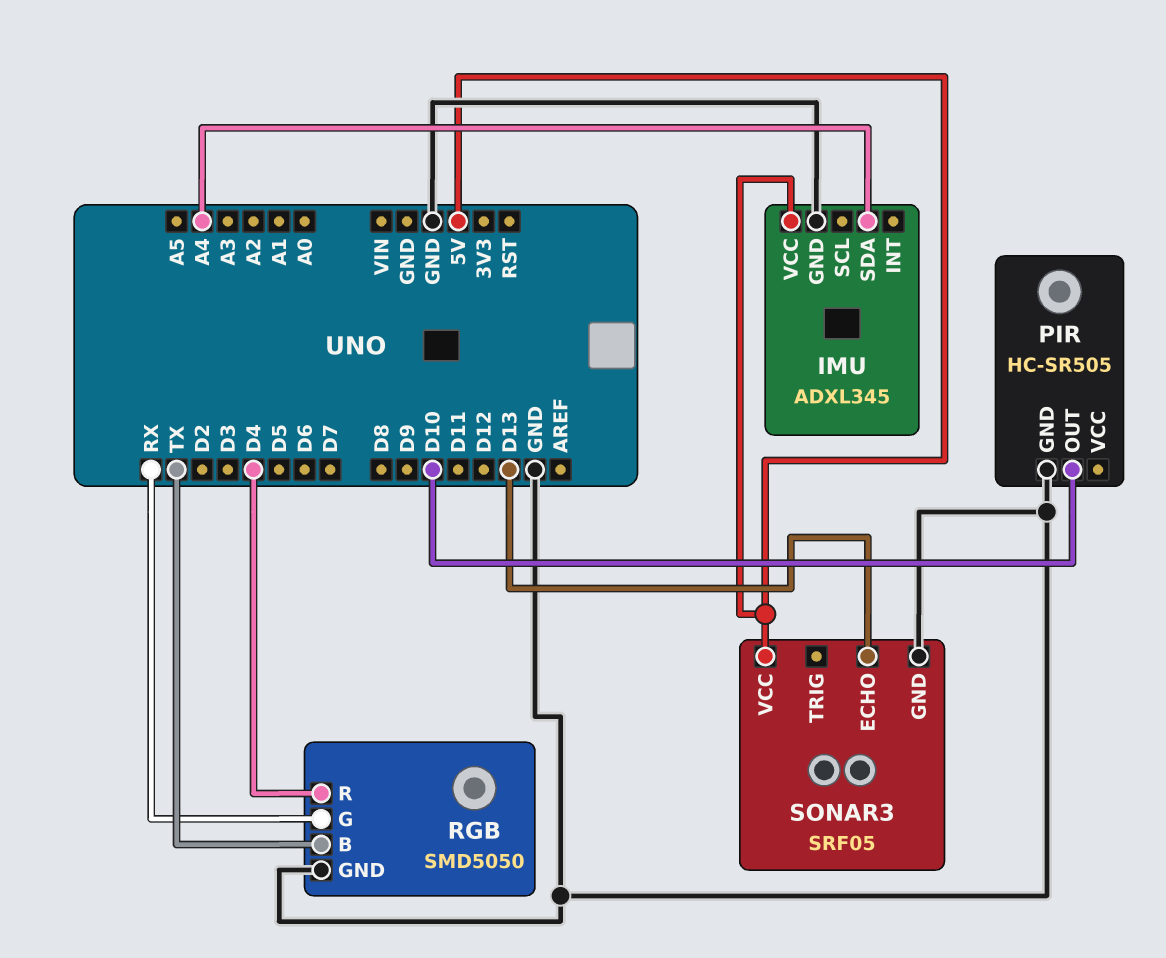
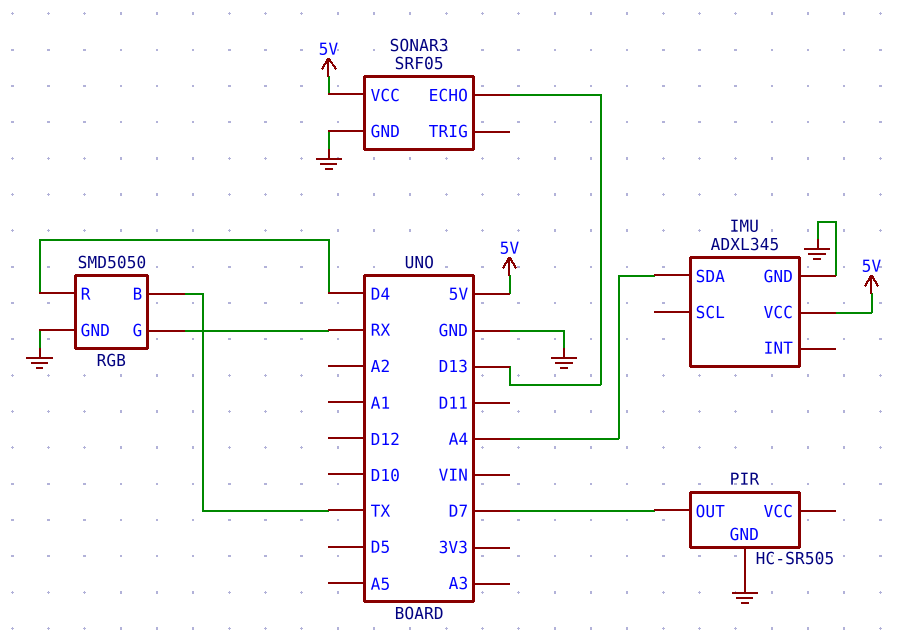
PIR pin OUT: D10 -> D7

